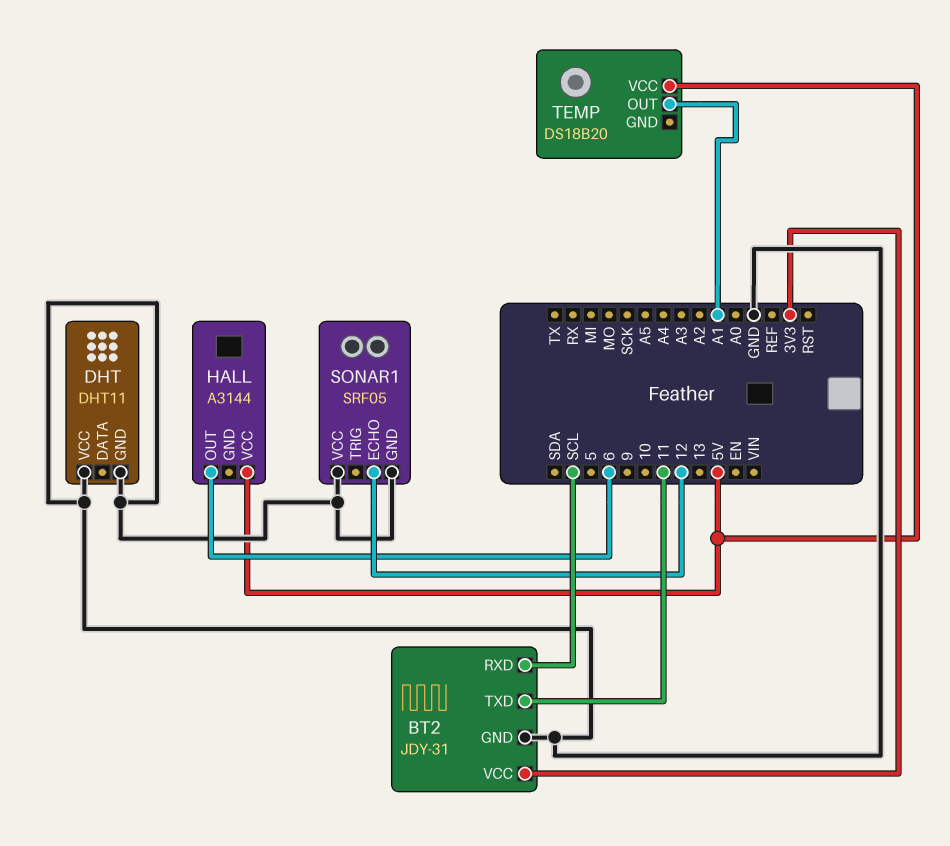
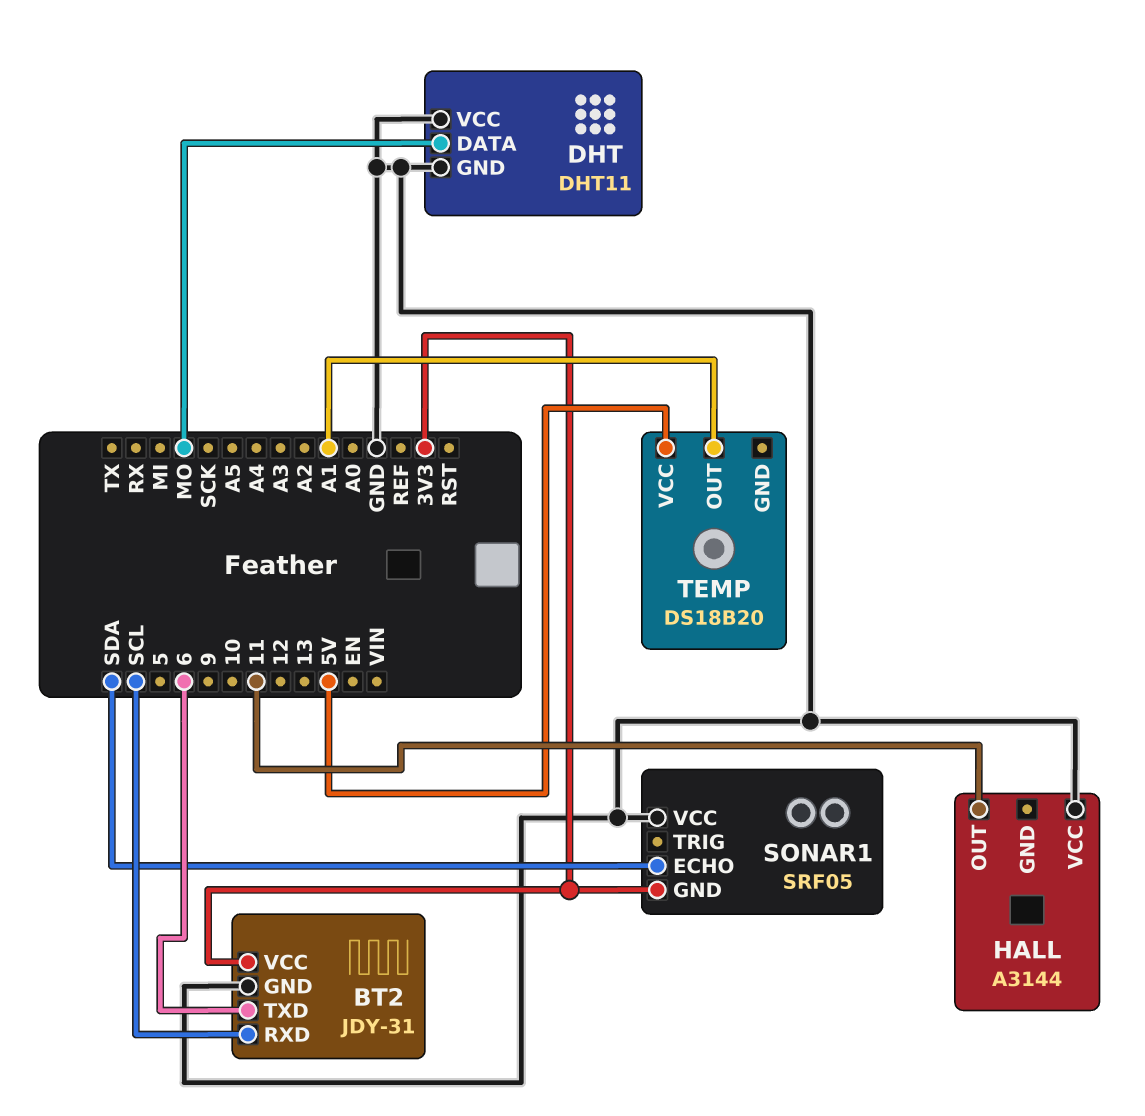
BT2 pin TXD: 11 -> 6
DHT pin DATA: none -> MO
HALL pin OUT: 6 -> 11
HALL pin VCC: 5V -> GND
SONAR1 pin ECHO: 12 -> SDA
SONAR1 pin GND: GND -> 3V3

